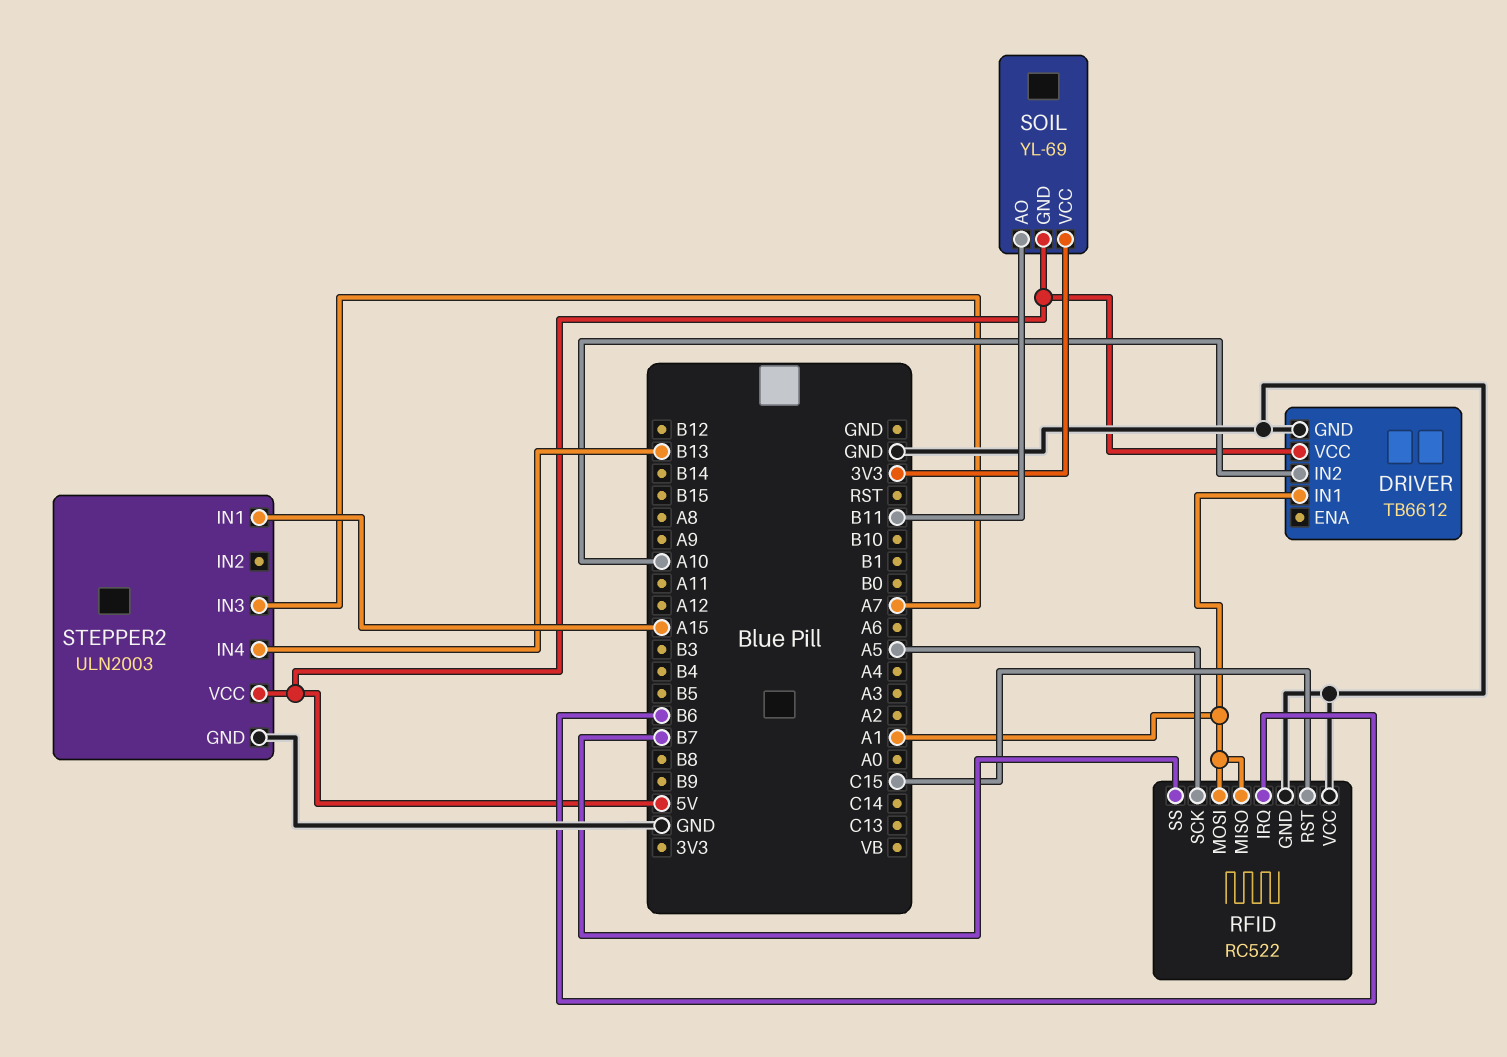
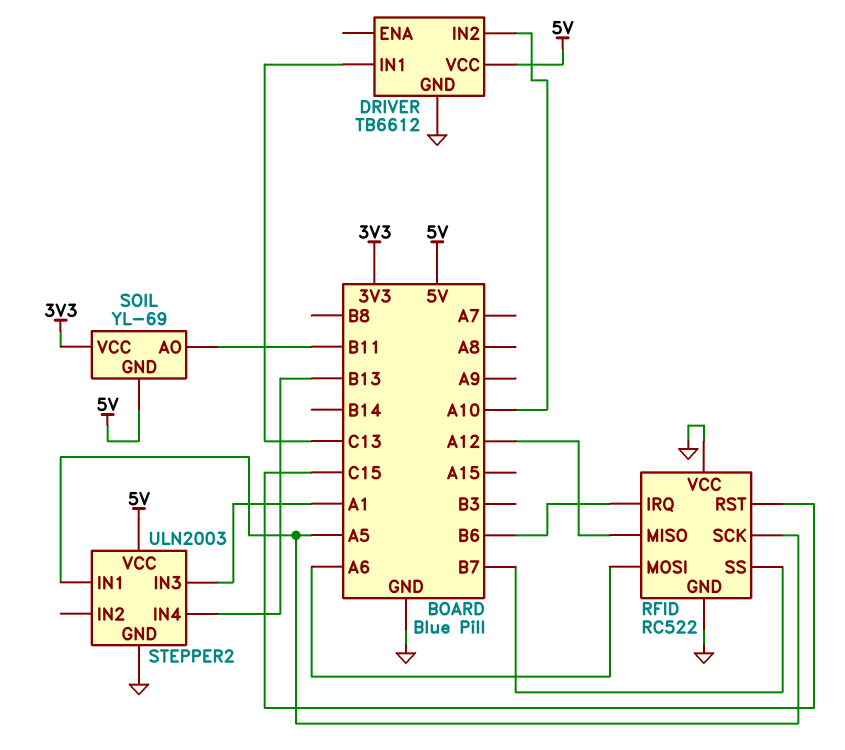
DRIVER pin IN1: A1 -> C13
RFID pin MISO: A1 -> A12
RFID pin MOSI: A1 -> A6
STEPPER2 pin IN1: A15 -> A5
STEPPER2 pin IN3: A7 -> A1

